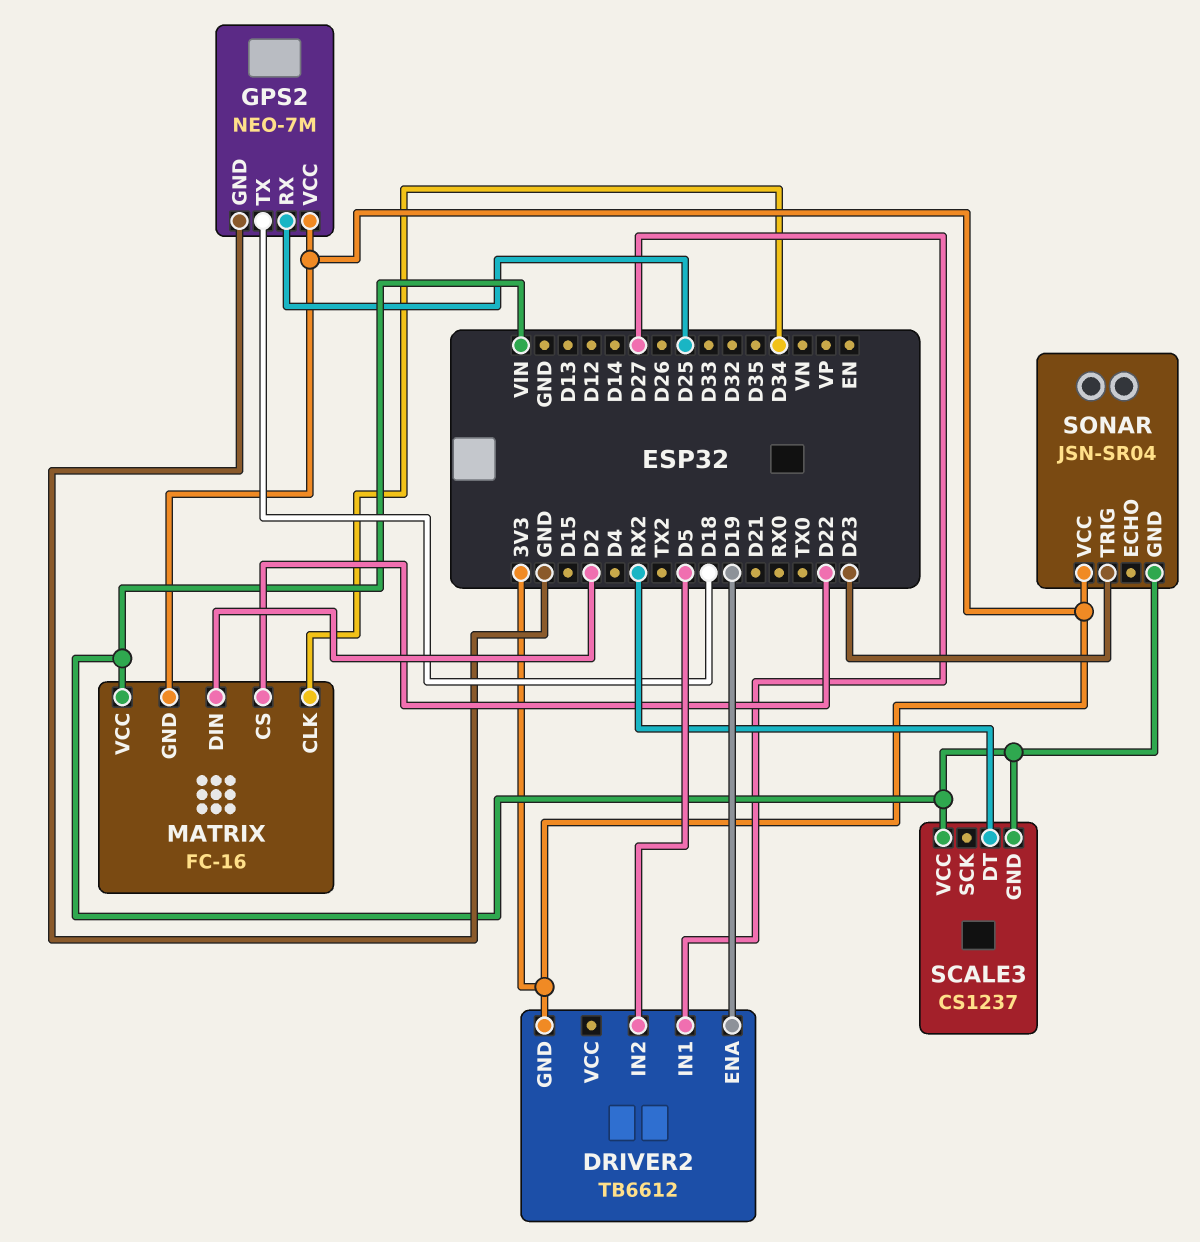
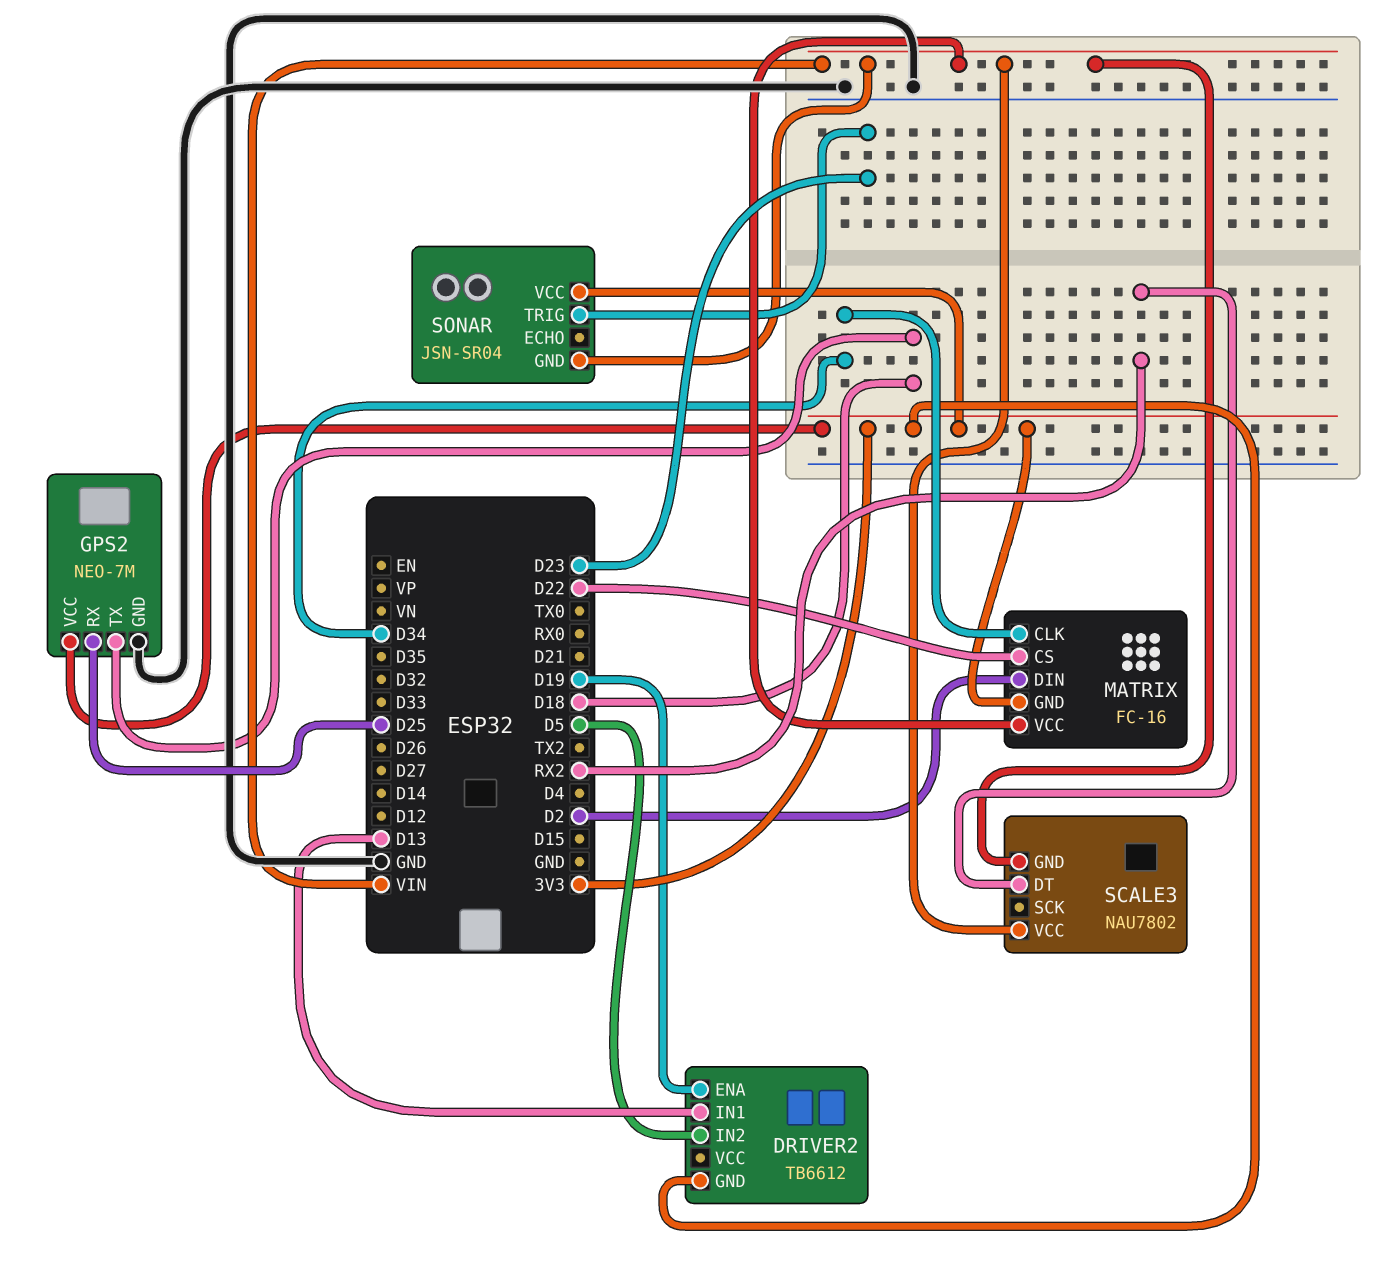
DRIVER2 pin IN1: D27 -> D13
SCALE3: CS1237 -> NAU7802

